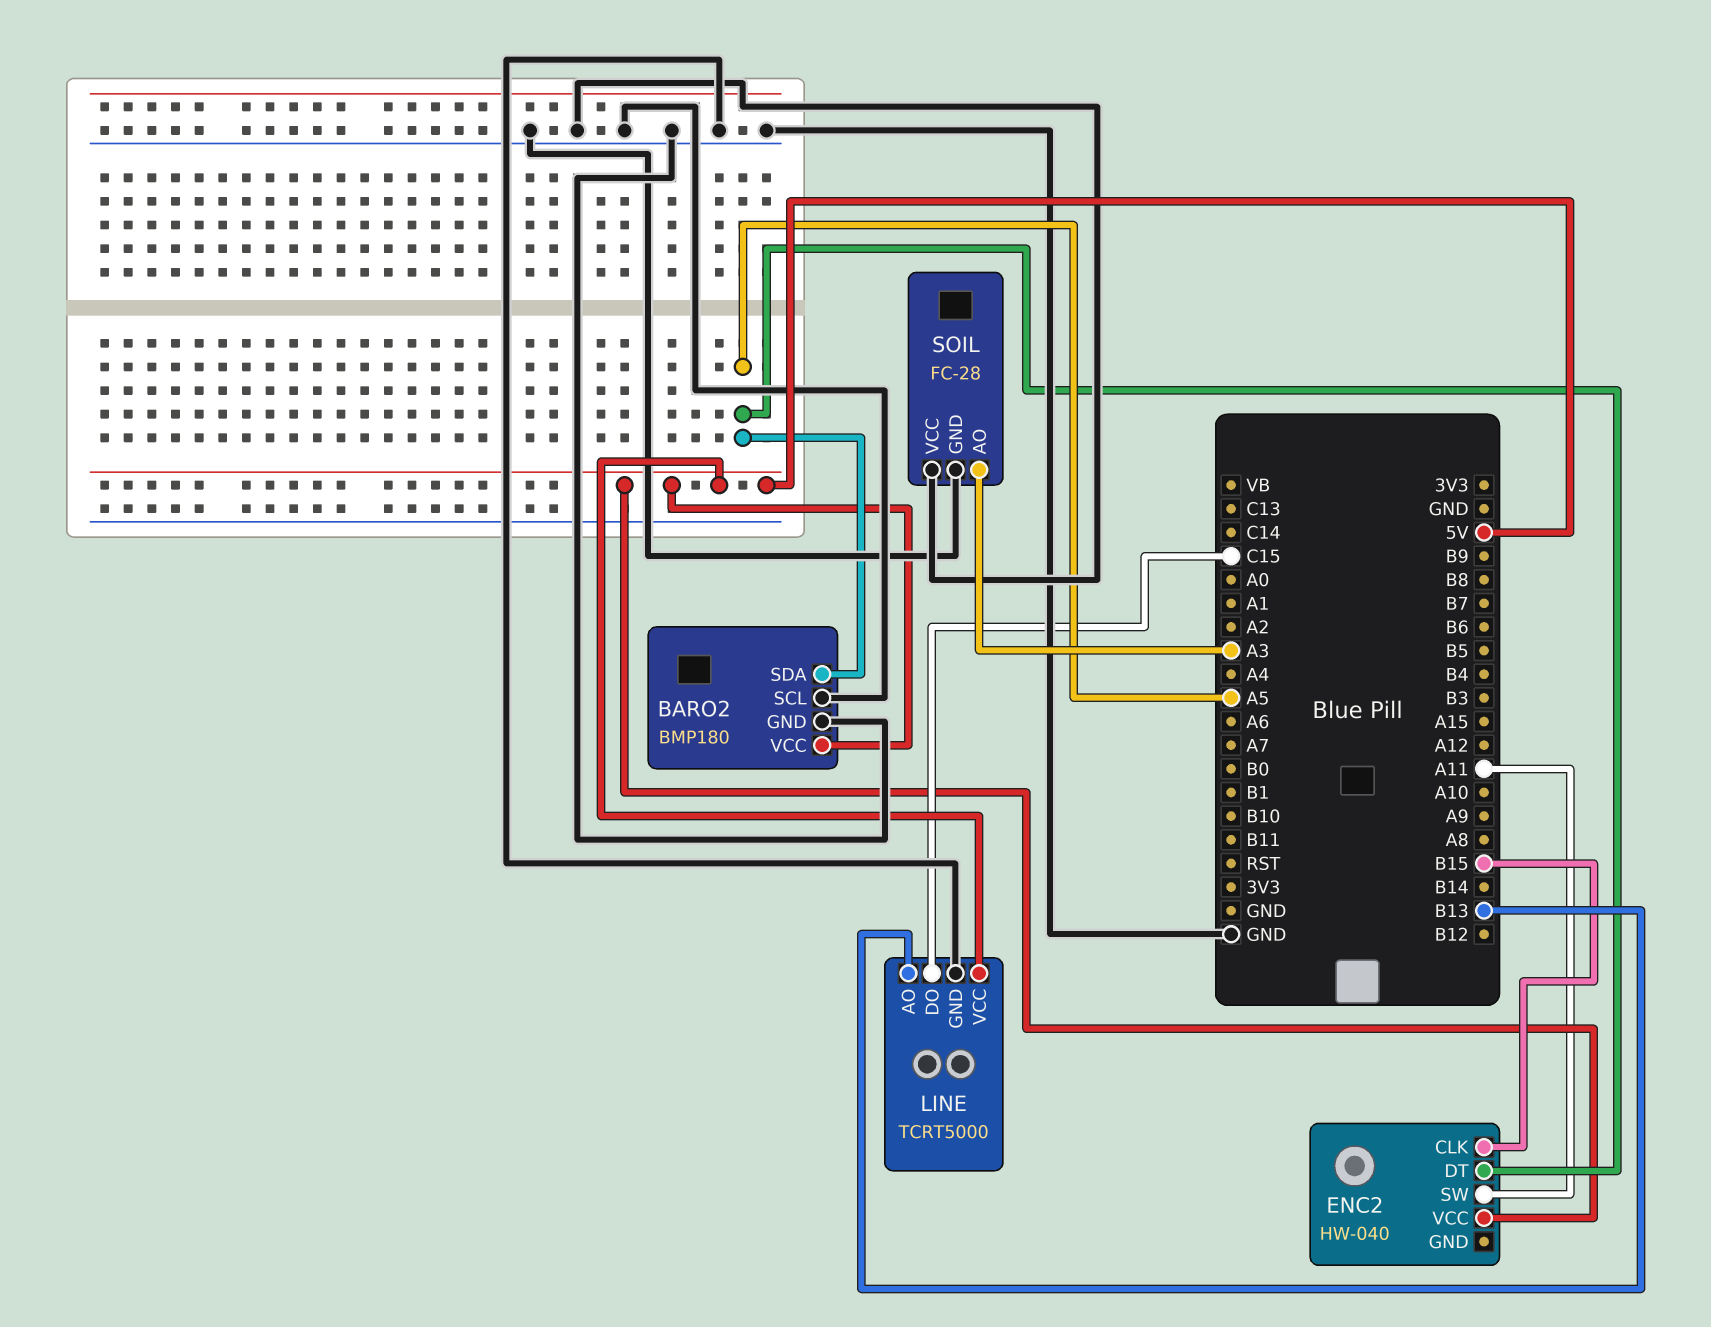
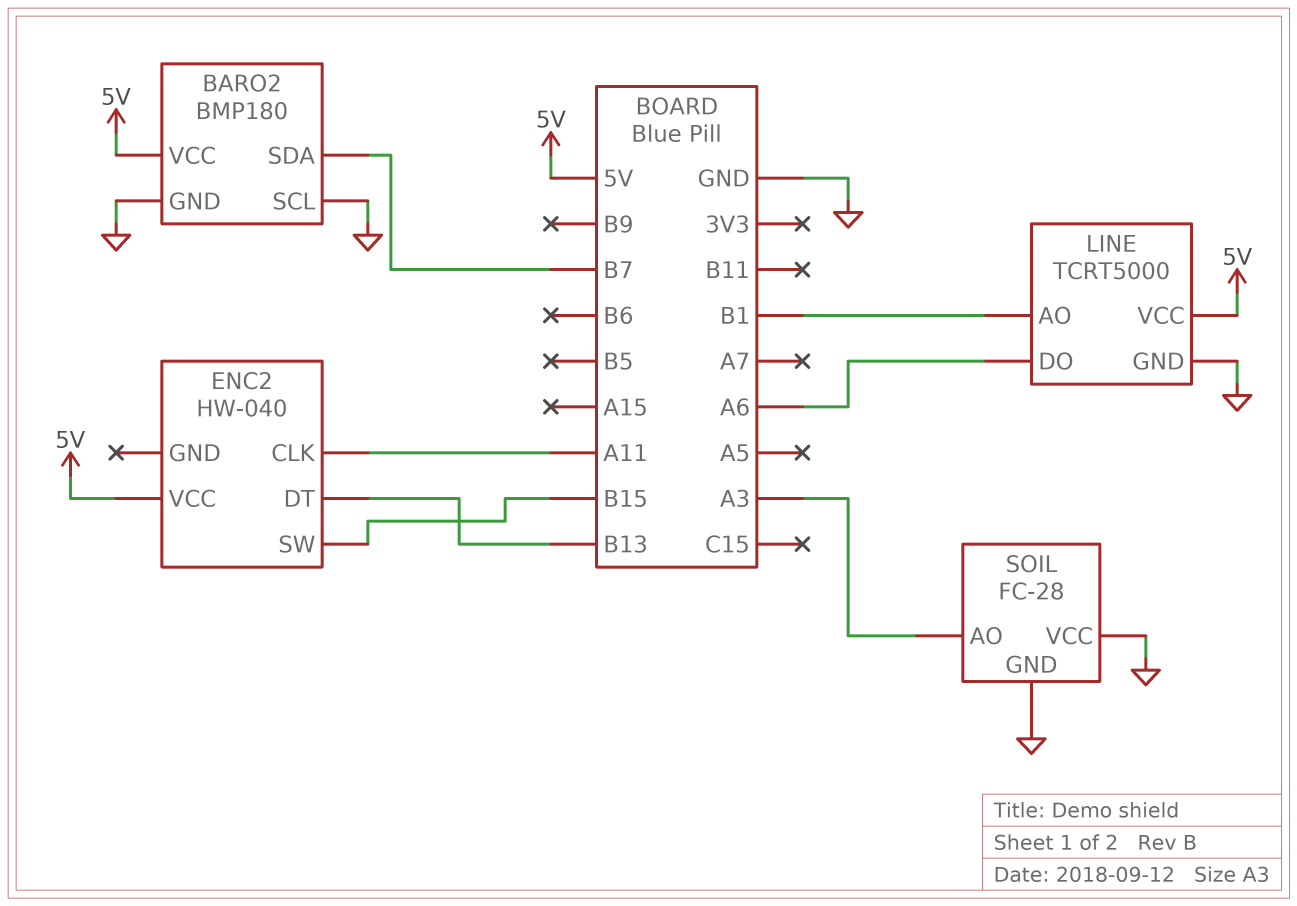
BARO2 pin SDA: A5 -> B7
ENC2 pin CLK: B15 -> A11
ENC2 pin DT: A5 -> B13
ENC2 pin SW: A11 -> B15
LINE pin AO: B13 -> B1
LINE pin DO: C15 -> A6

